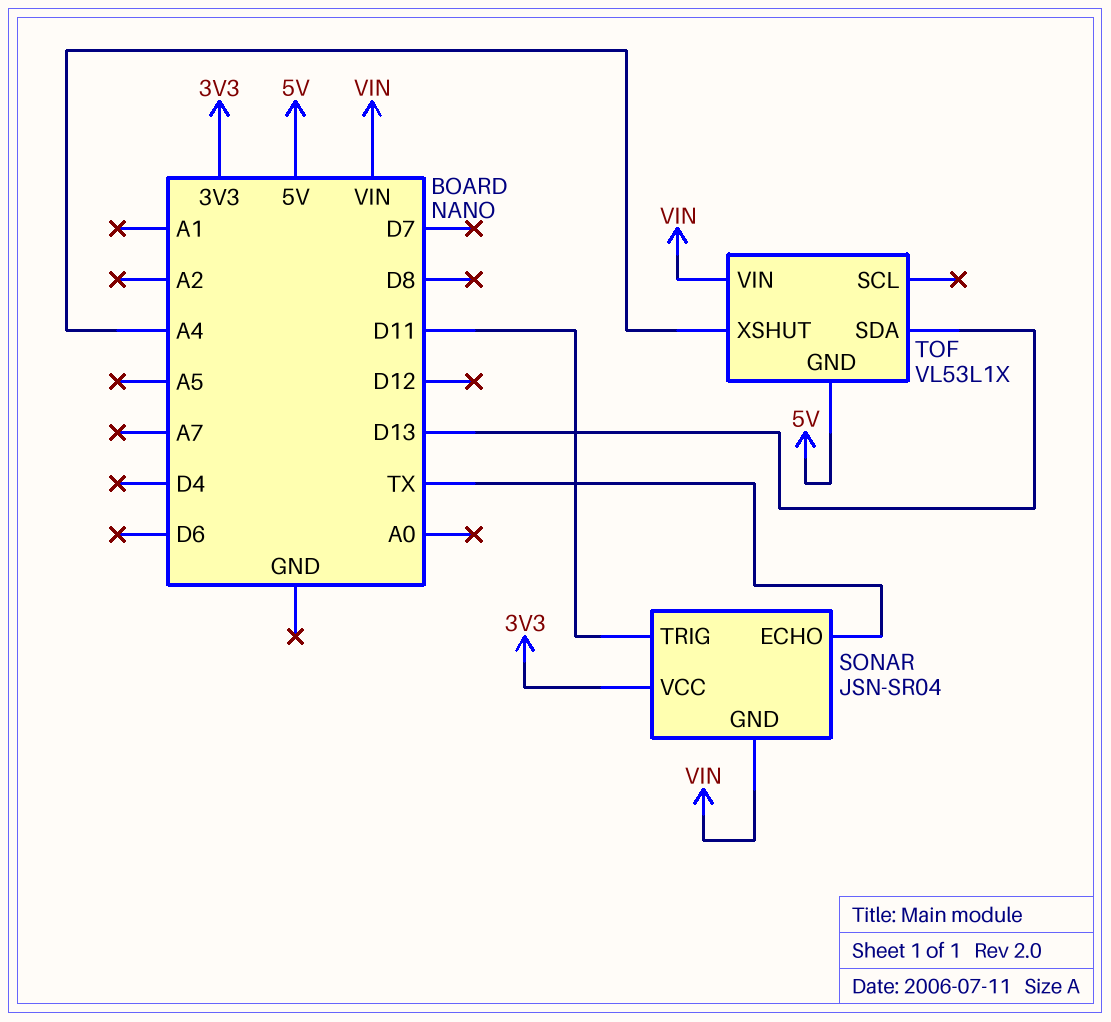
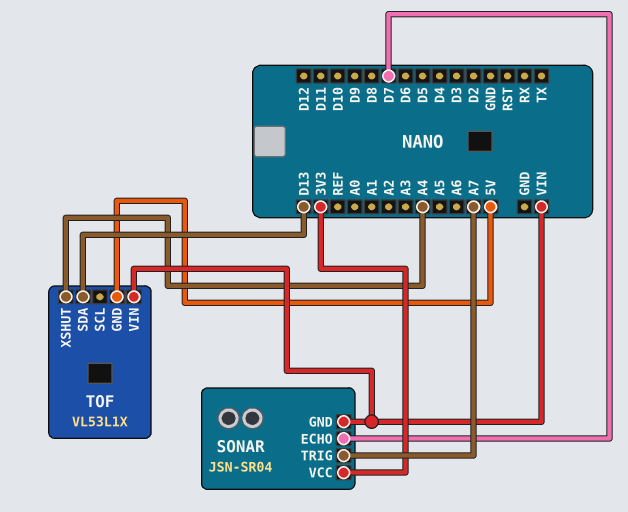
SONAR pin ECHO: TX -> D7
SONAR pin TRIG: D11 -> A7

